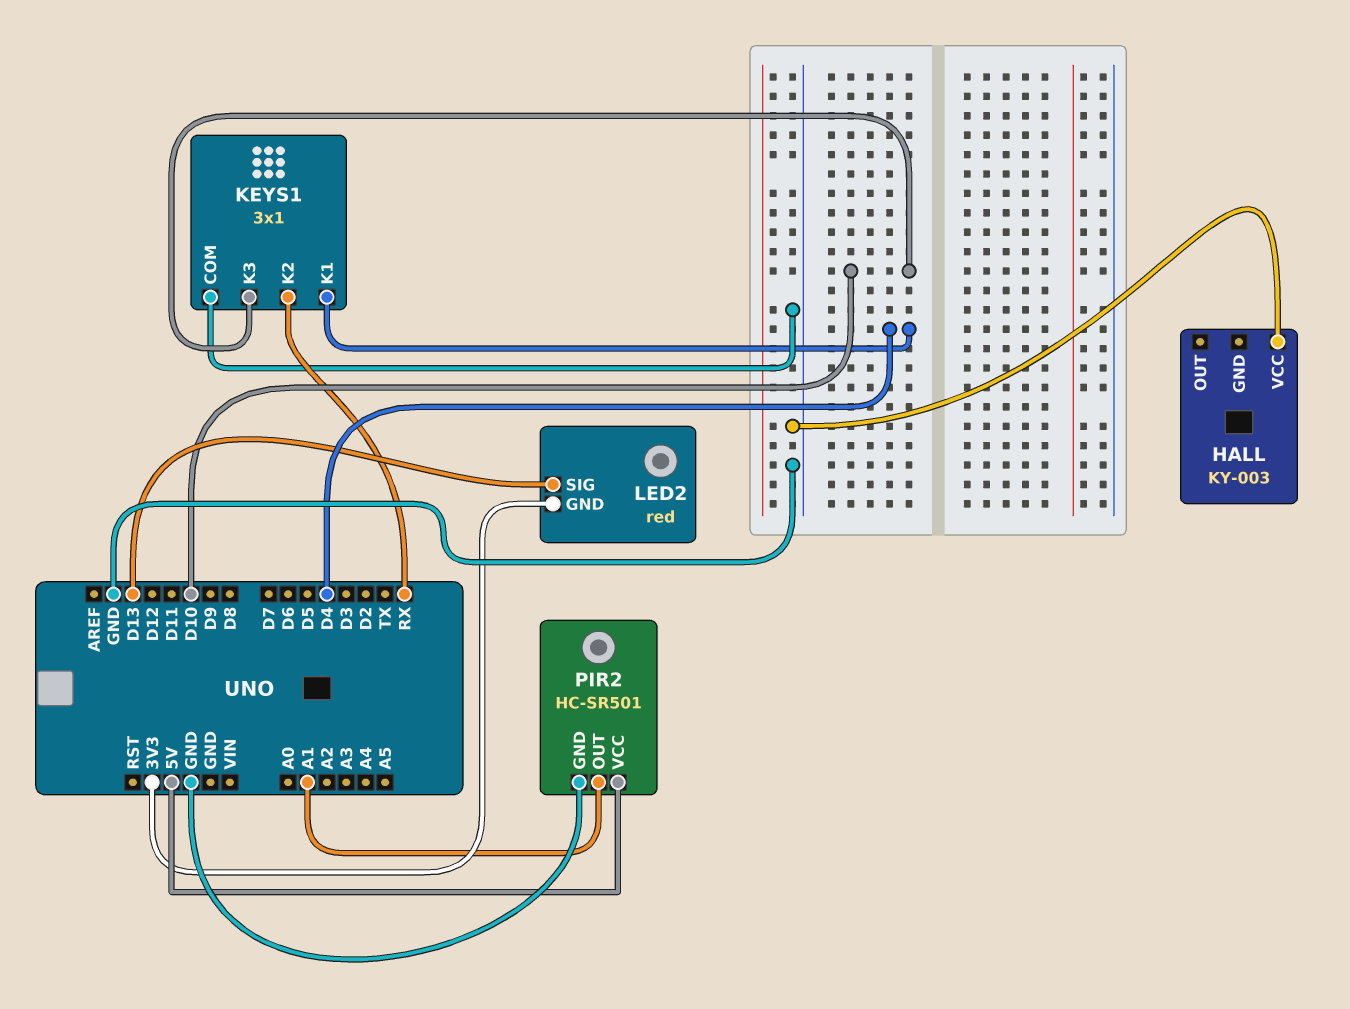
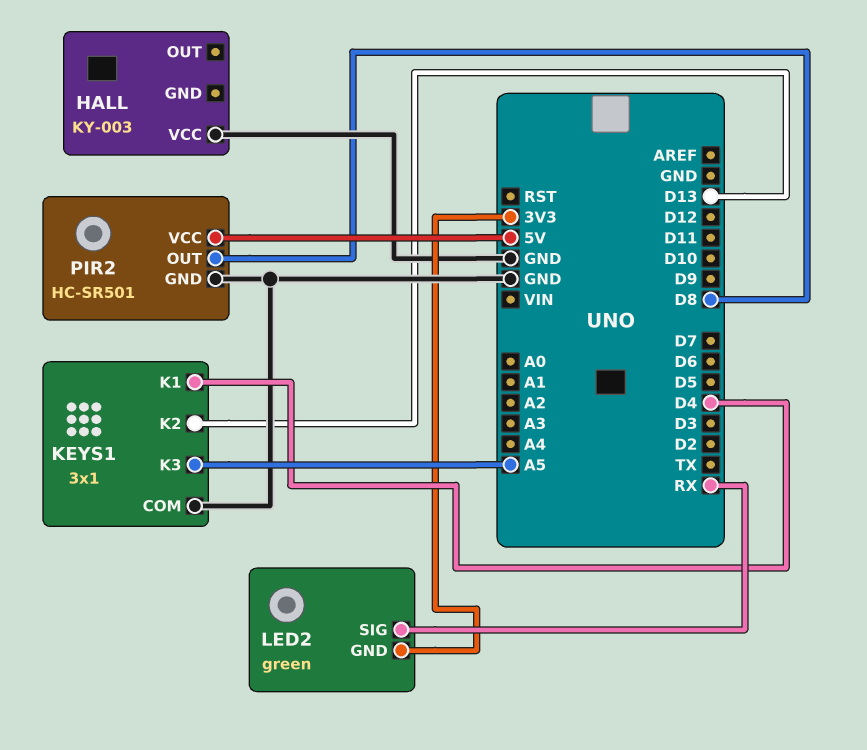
KEYS1 pin K2: RX -> D13
KEYS1 pin K3: D10 -> A5
LED2: red -> green
LED2 pin SIG: D13 -> RX
PIR2 pin OUT: A1 -> D8

